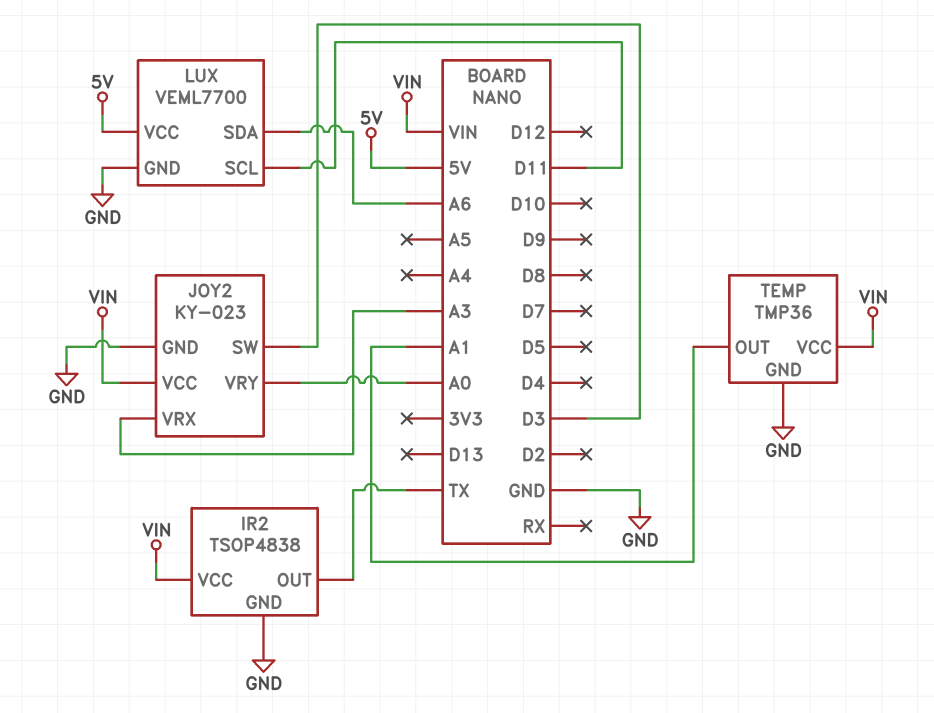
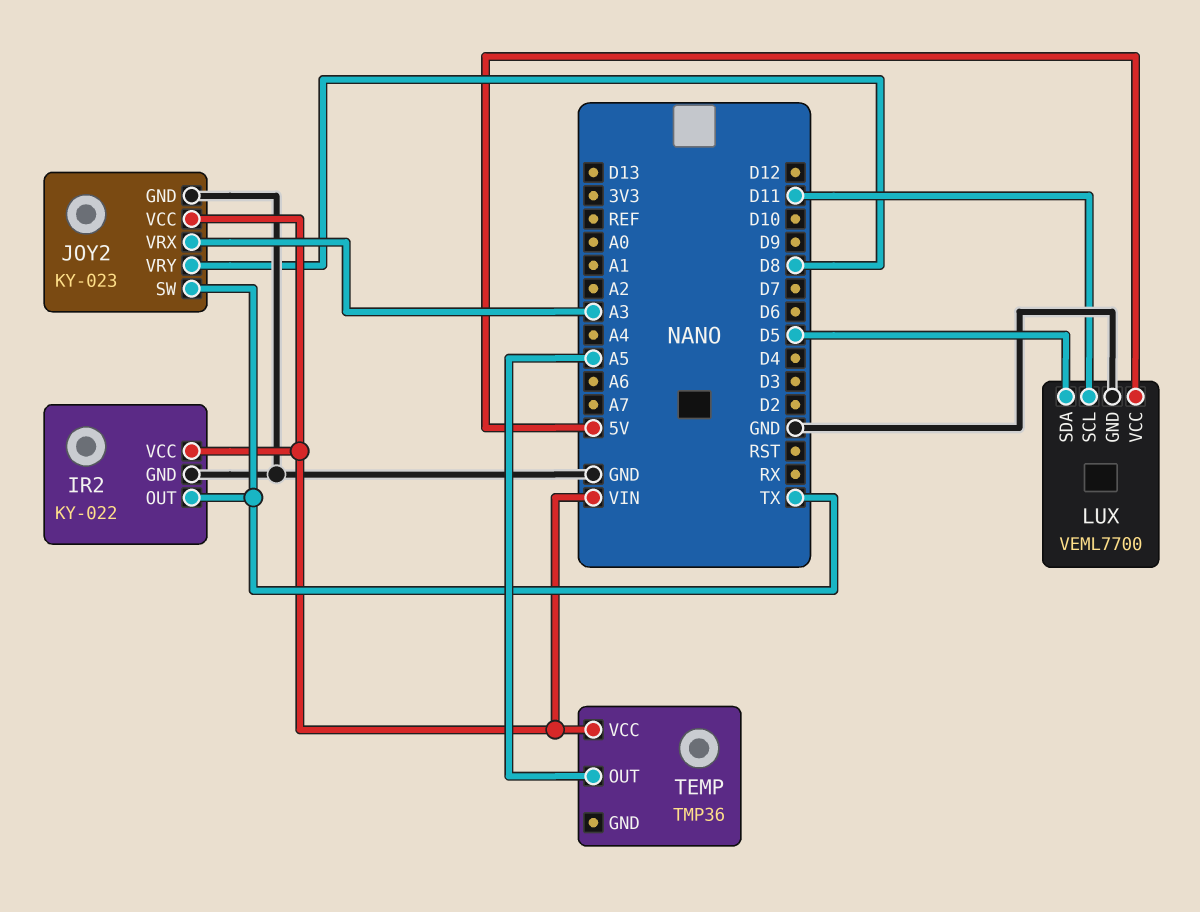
IR2: TSOP4838 -> KY-022
JOY2 pin SW: D3 -> TX
JOY2 pin VRY: A0 -> D8
LUX pin SDA: A6 -> D5
TEMP pin GND: GND -> none
TEMP pin OUT: A1 -> A5

